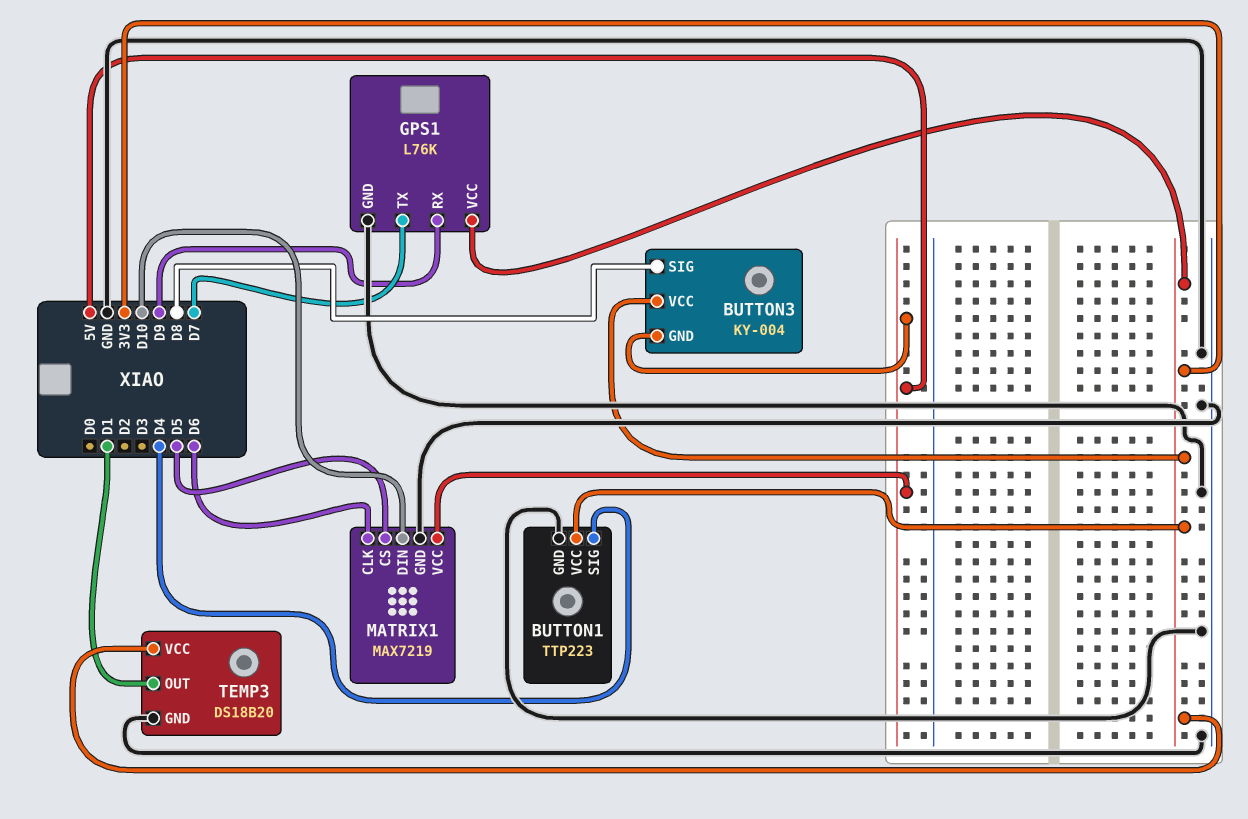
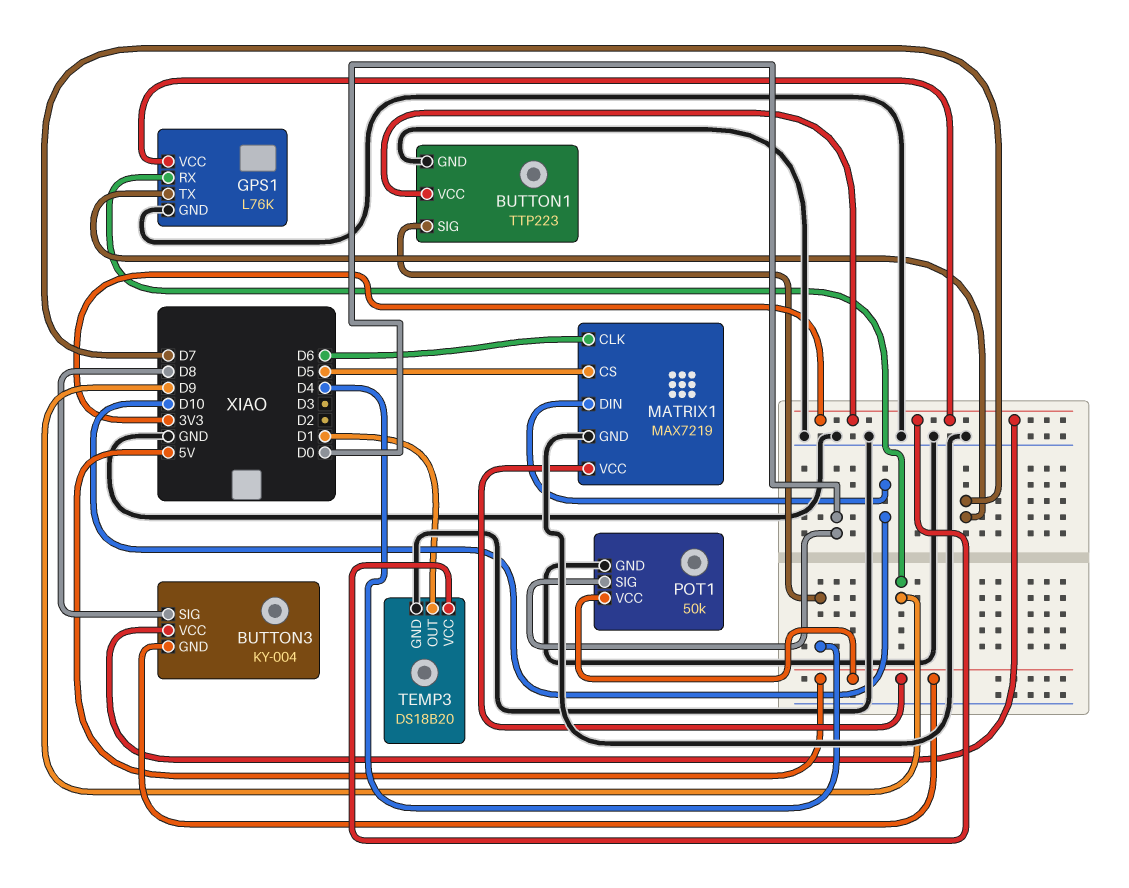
POT1: none -> 50k
POT1 pin GND: none -> GND
POT1 pin SIG: none -> D0
POT1 pin VCC: none -> 5V

